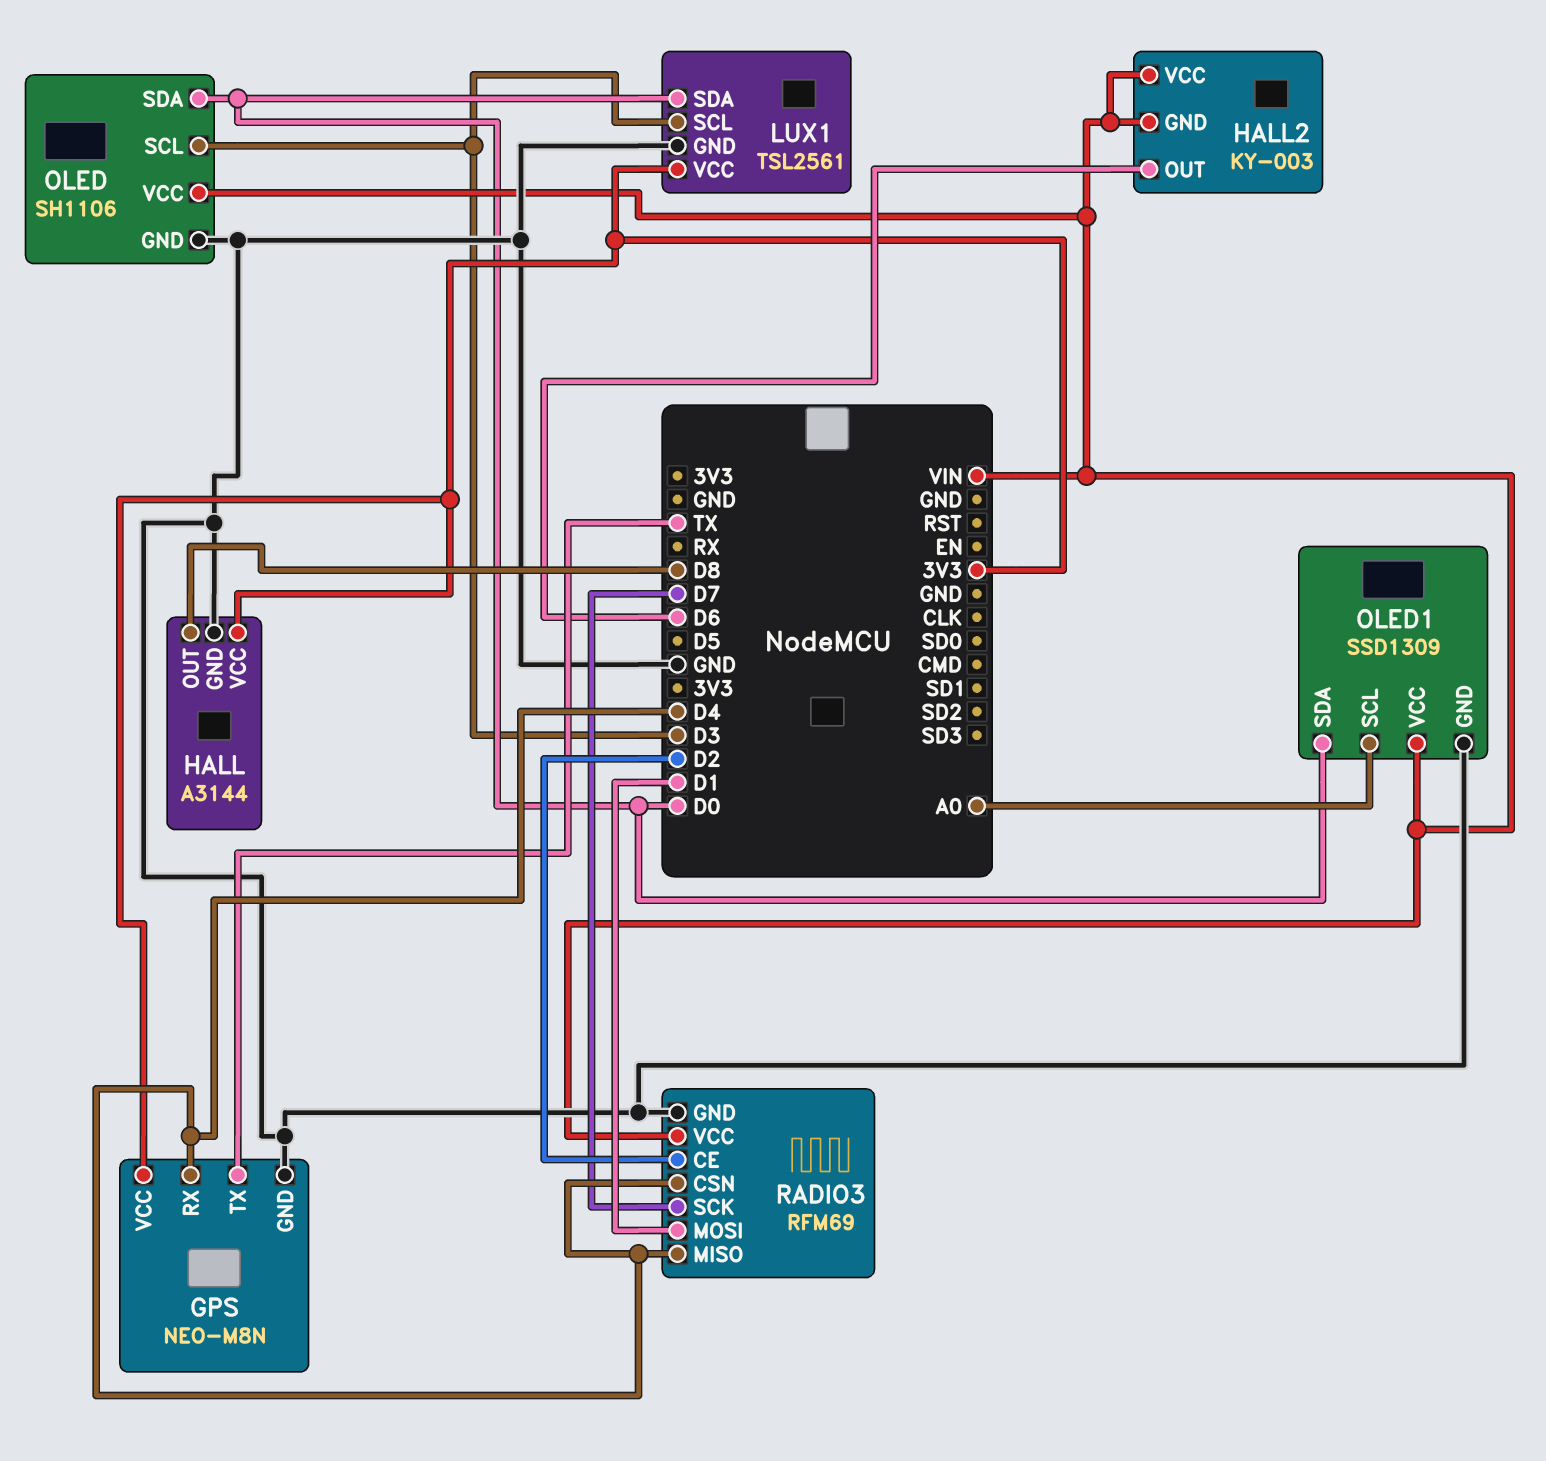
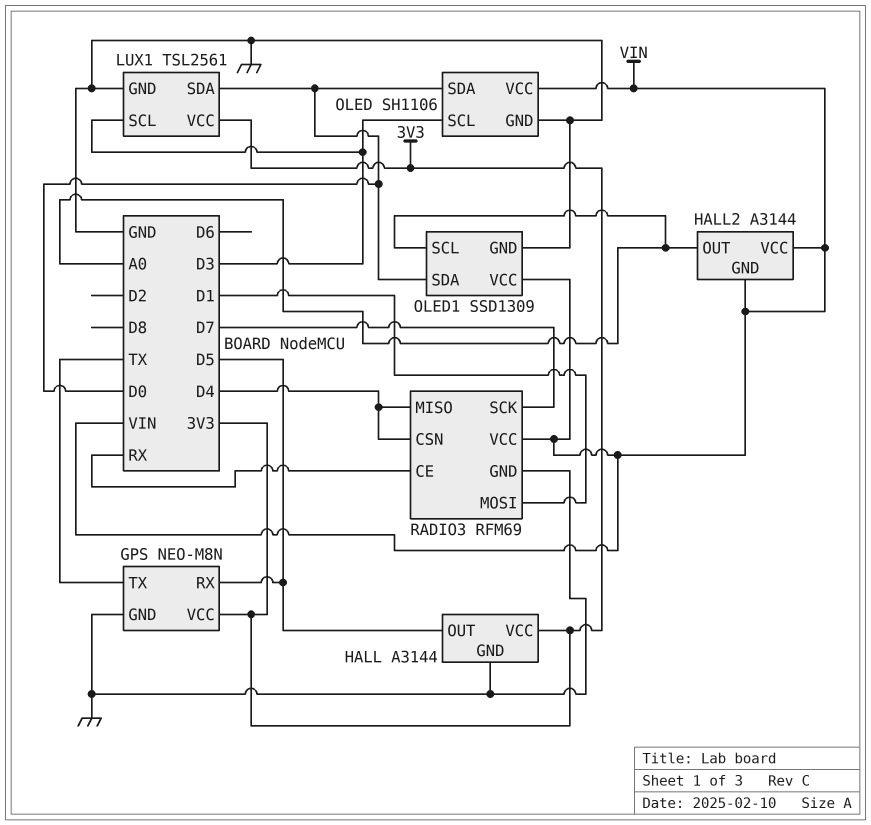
GPS pin RX: D4 -> D5
HALL pin OUT: D8 -> D5
HALL2: KY-003 -> A3144
HALL2 pin OUT: D6 -> A0
RADIO3 pin CE: D2 -> RX

